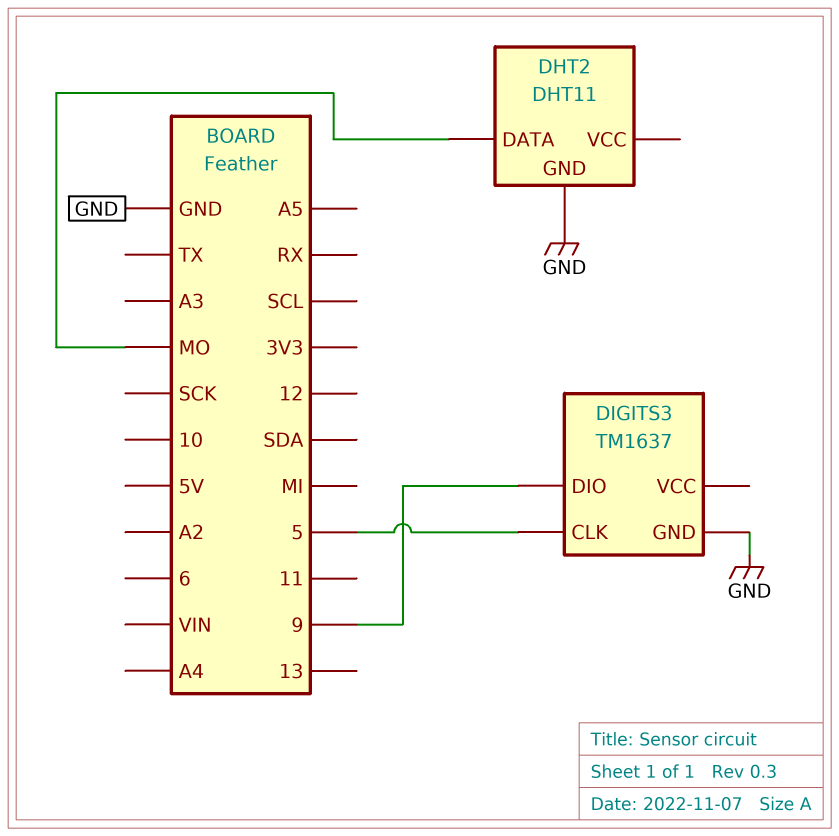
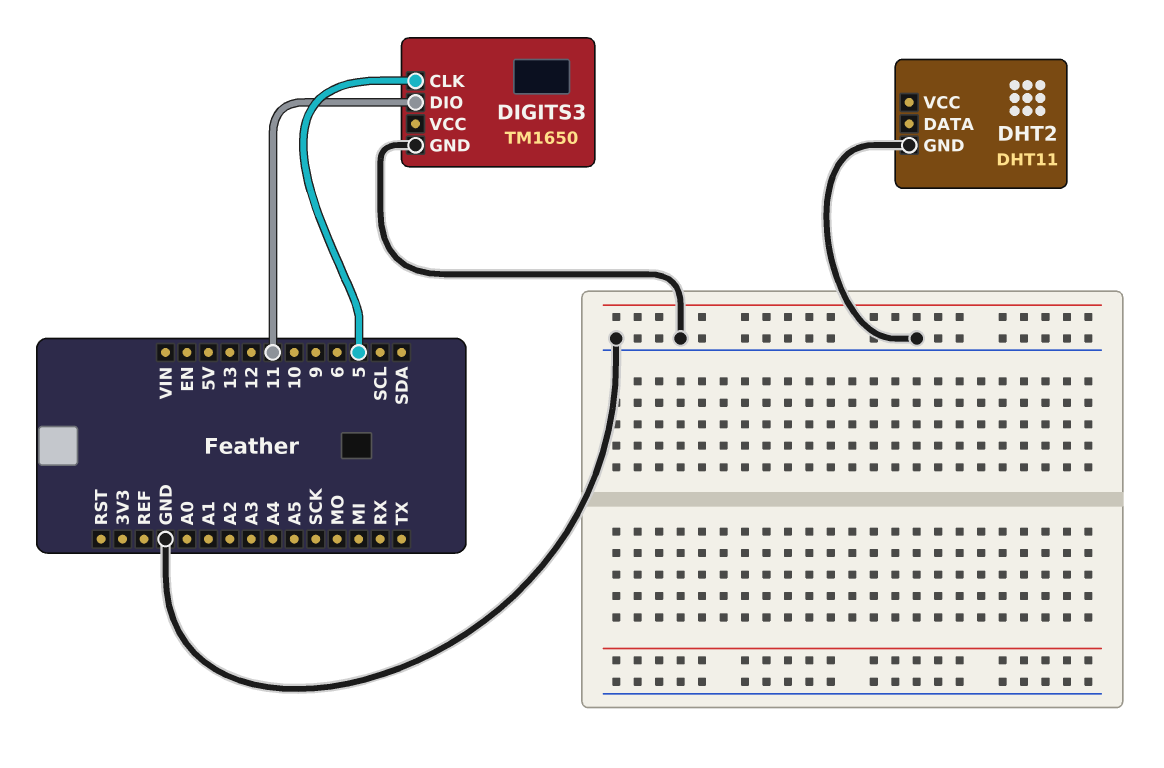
DHT2 pin DATA: MO -> none
DIGITS3: TM1637 -> TM1650
DIGITS3 pin DIO: 9 -> 11

